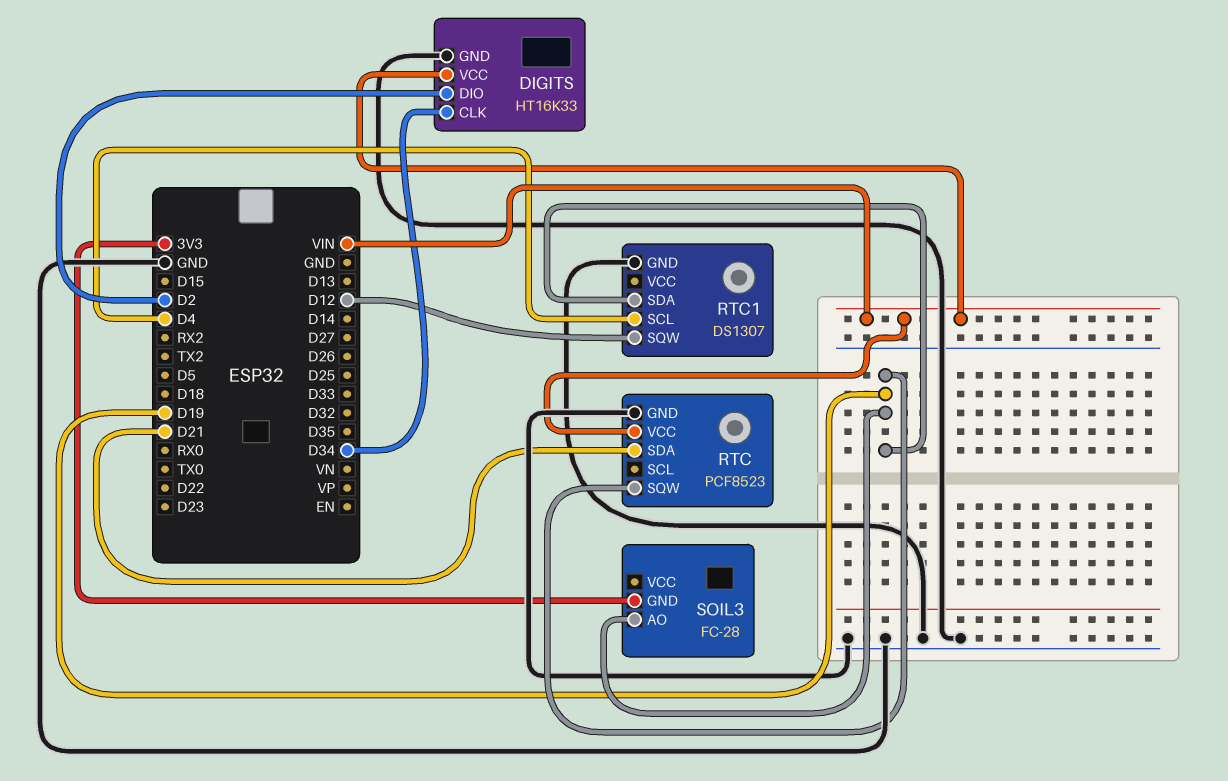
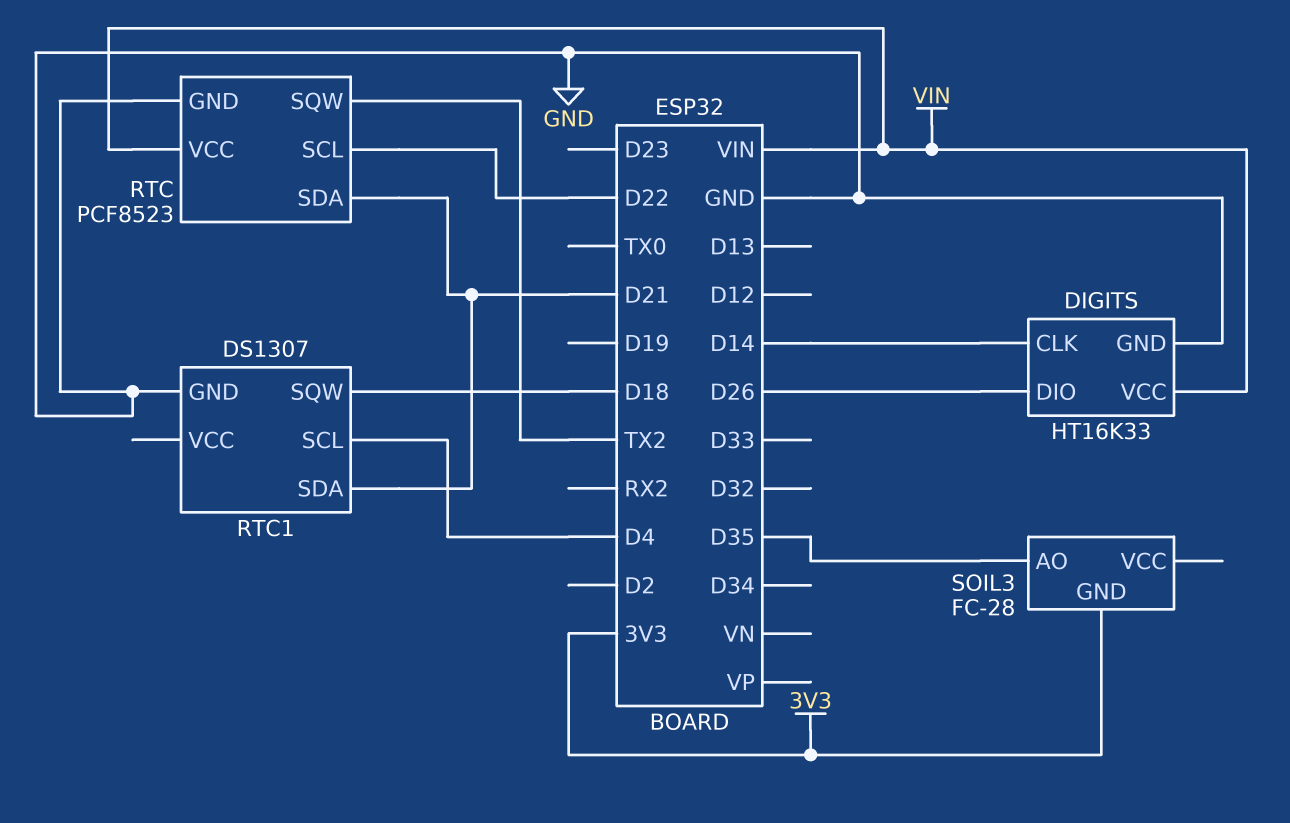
DIGITS pin CLK: D34 -> D14
DIGITS pin DIO: D2 -> D26
RTC pin SCL: none -> D22
RTC pin SQW: D19 -> TX2
RTC1 pin SDA: D19 -> D21
RTC1 pin SQW: D12 -> D18
SOIL3 pin AO: D19 -> D35

